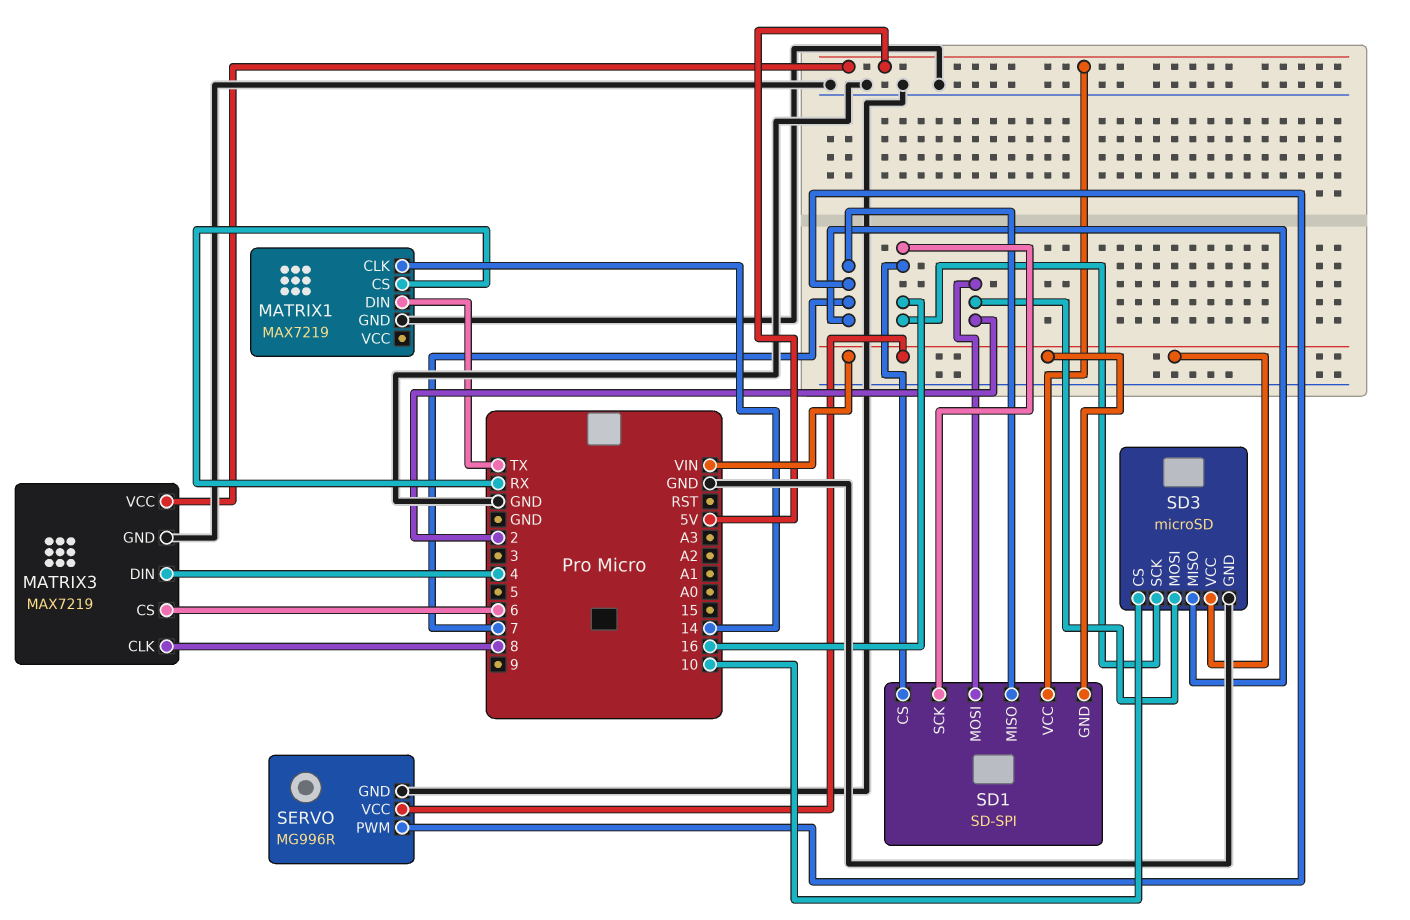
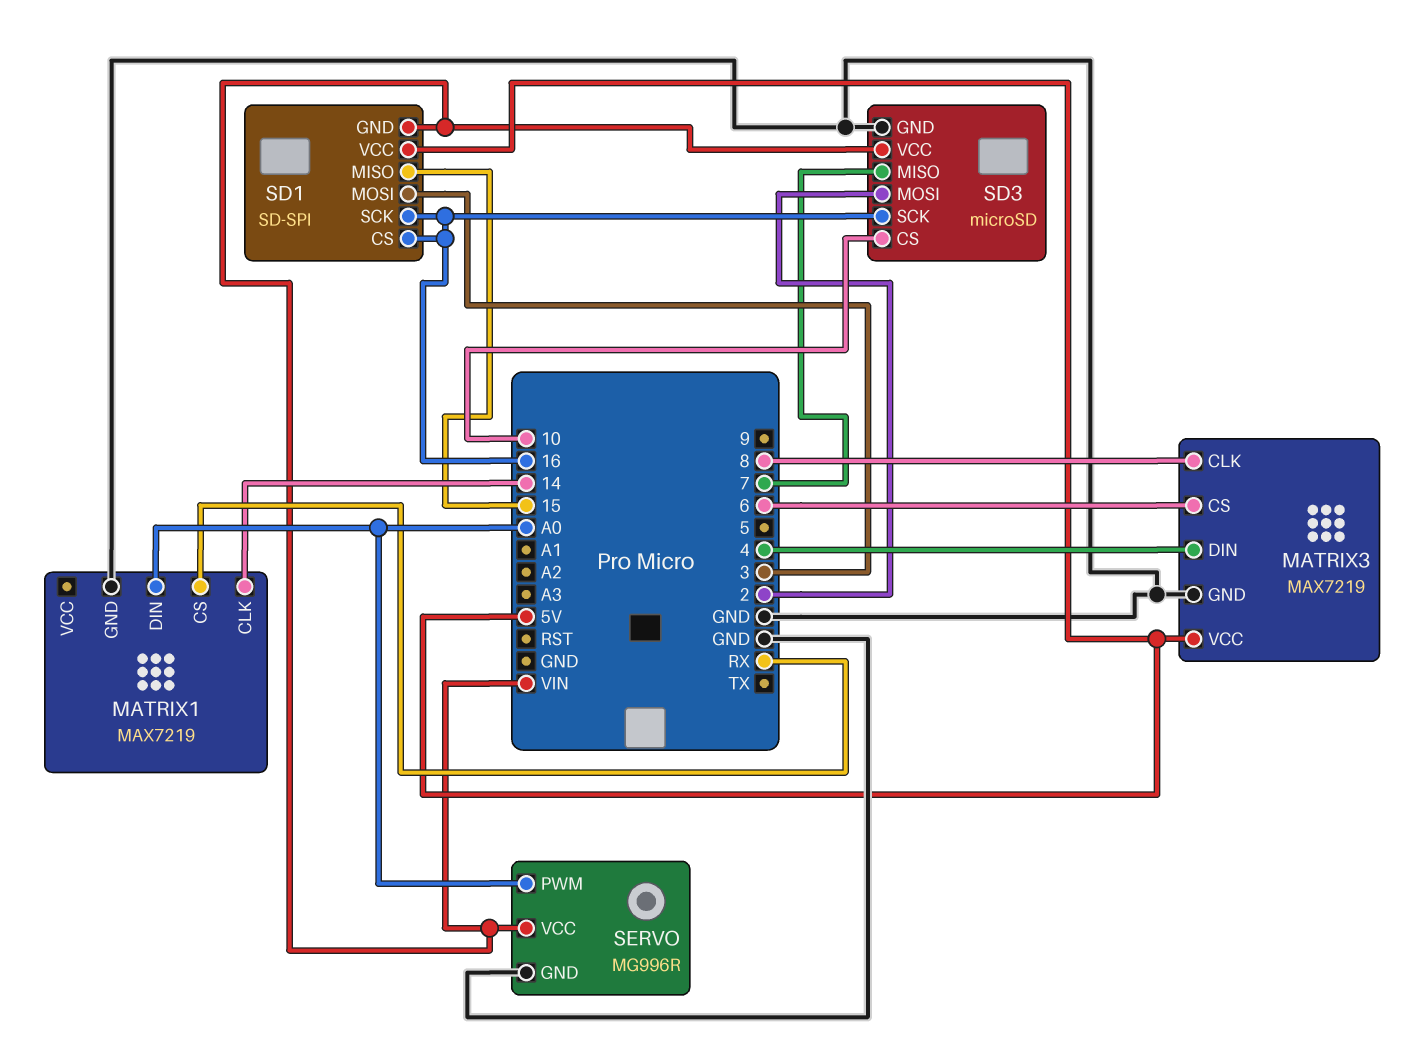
MATRIX1 pin DIN: TX -> A0
SD1 pin MISO: 7 -> 15
SD1 pin MOSI: 2 -> 3
SERVO pin PWM: 7 -> A0

